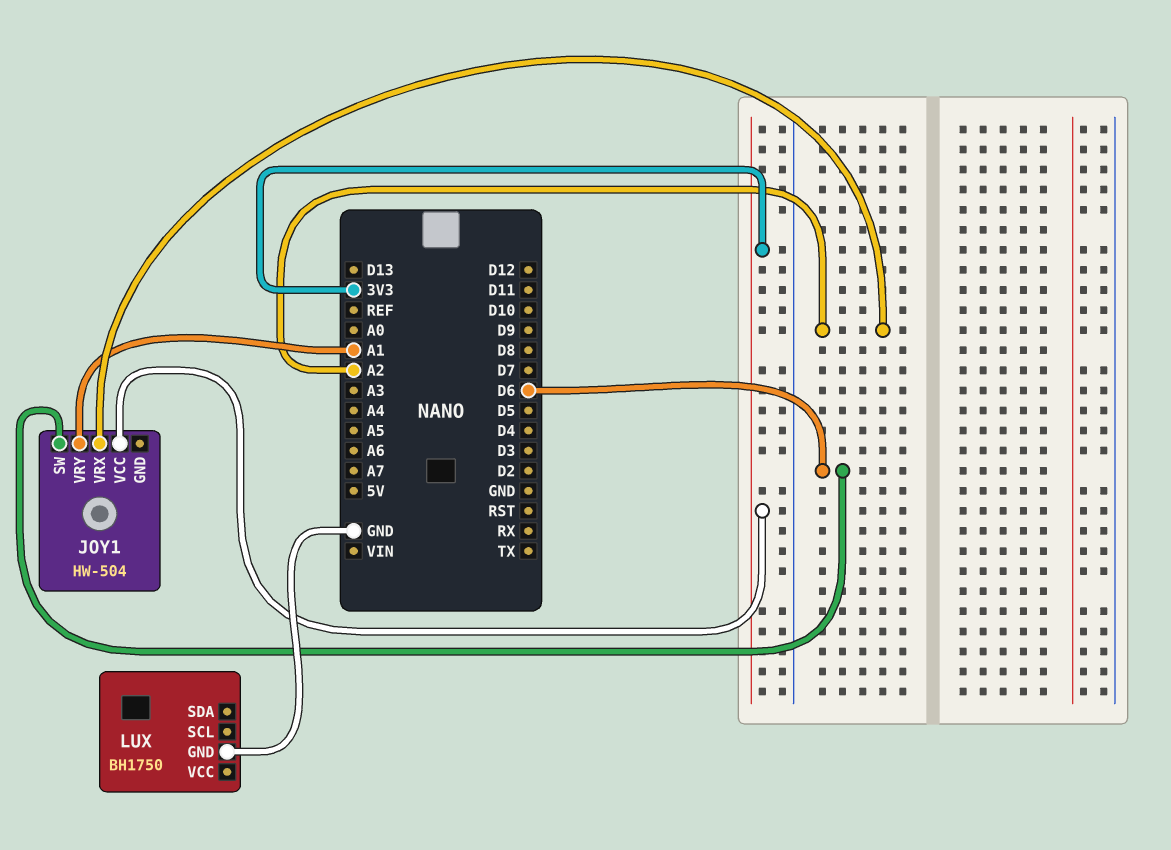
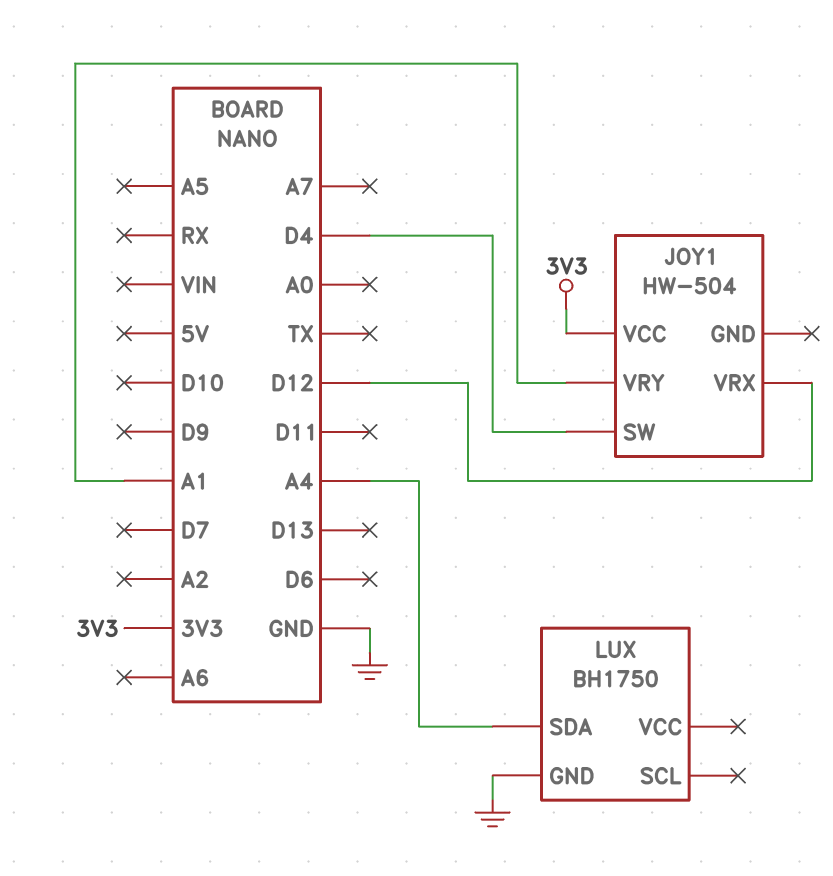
JOY1 pin SW: D6 -> D4
JOY1 pin VRX: A2 -> D12
LUX pin SDA: none -> A4

